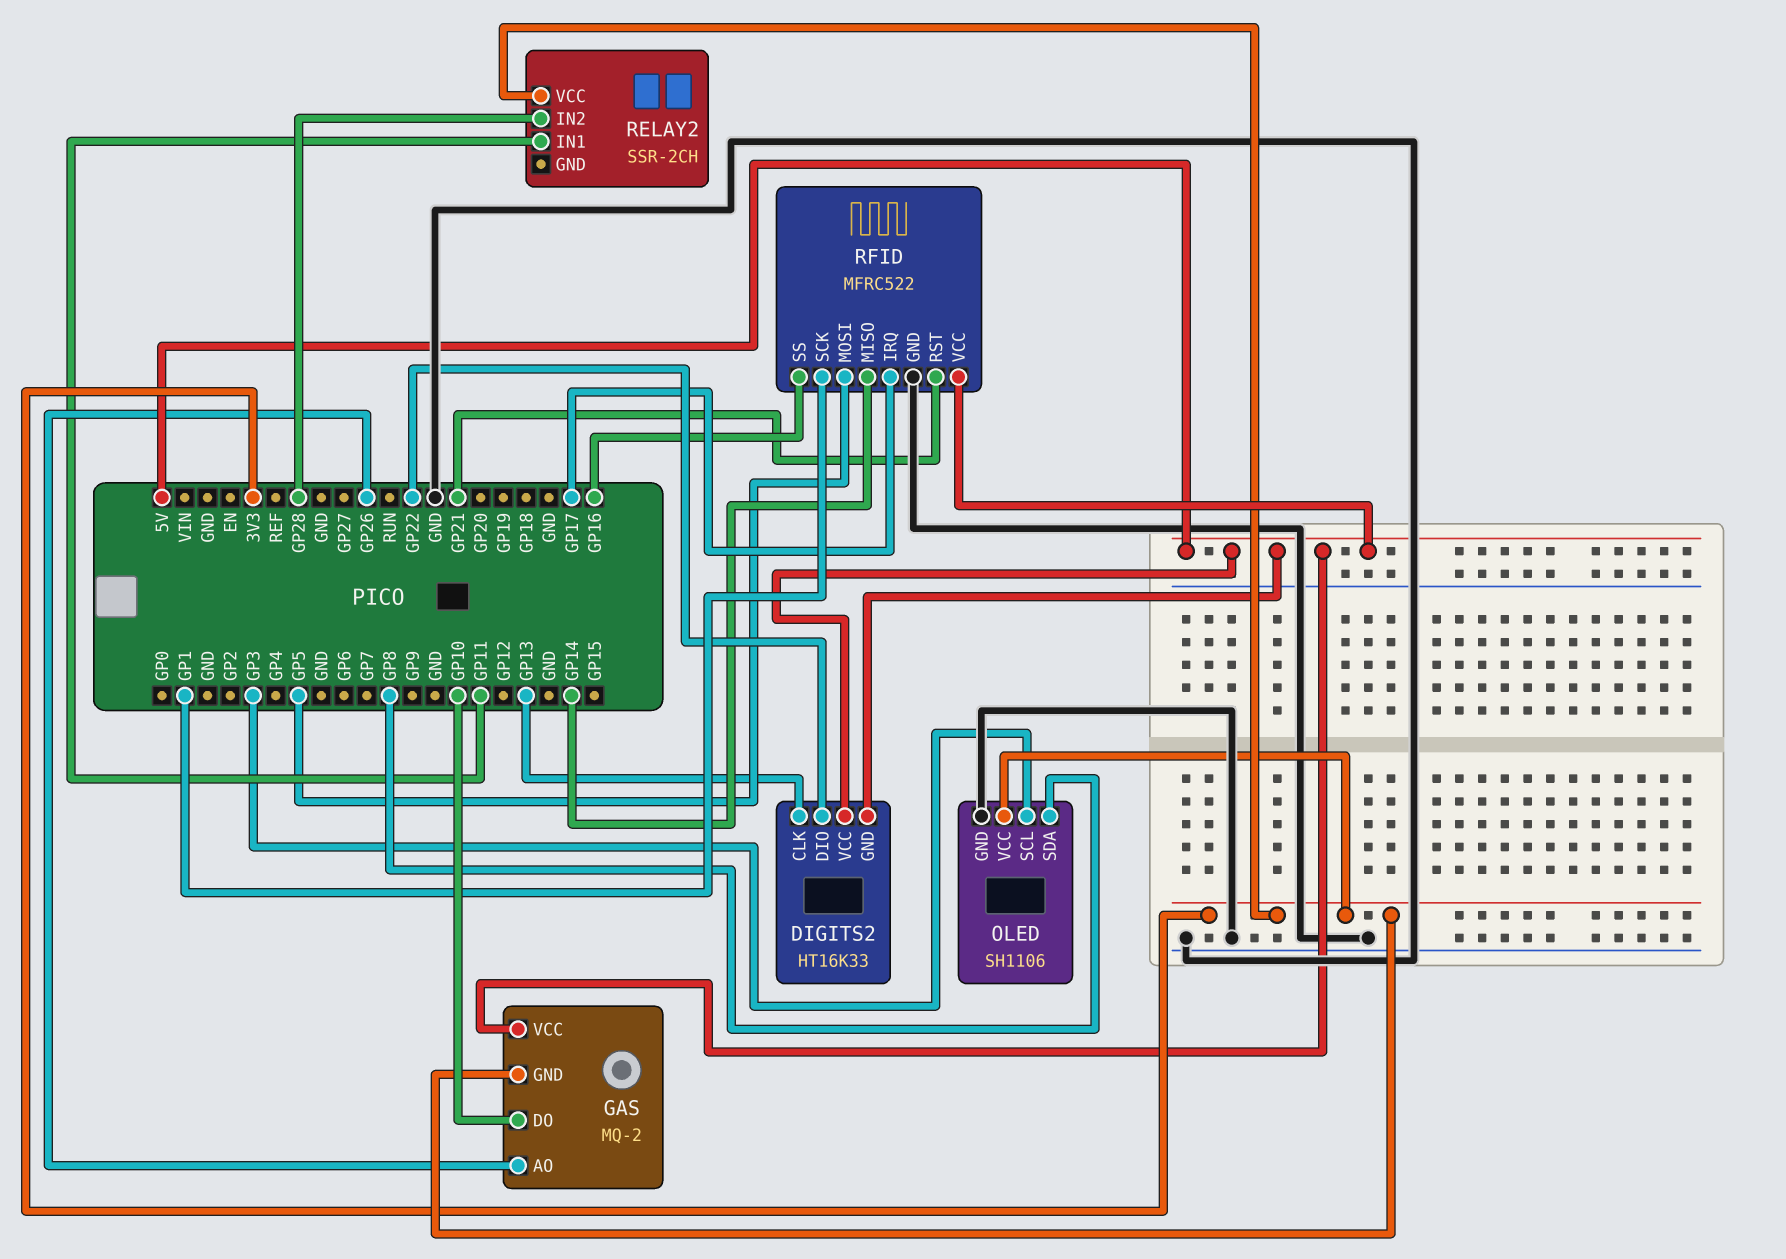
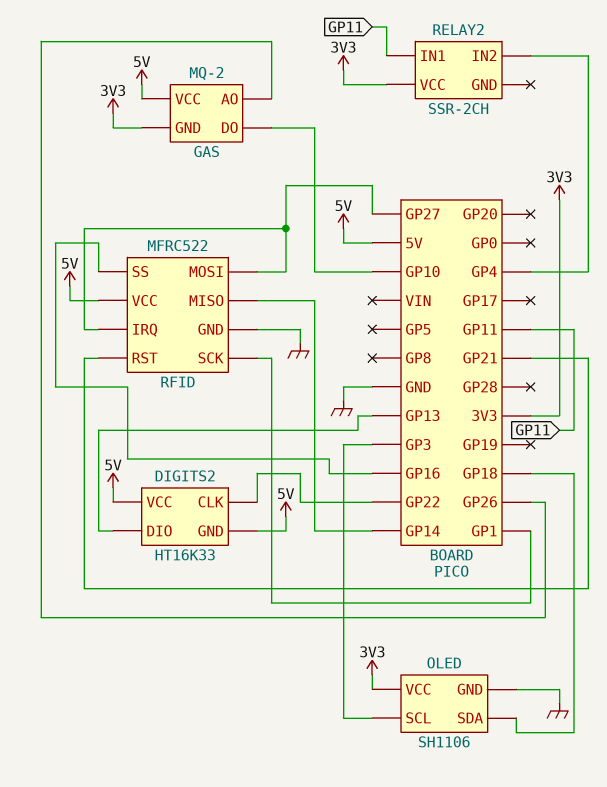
DIGITS2 pin CLK: GP13 -> GP22
DIGITS2 pin DIO: GP22 -> GP13
OLED pin SDA: GP8 -> GP18
RELAY2 pin IN2: GP28 -> GP4
RFID pin IRQ: GP17 -> GP27
RFID pin MOSI: GP5 -> GP27

